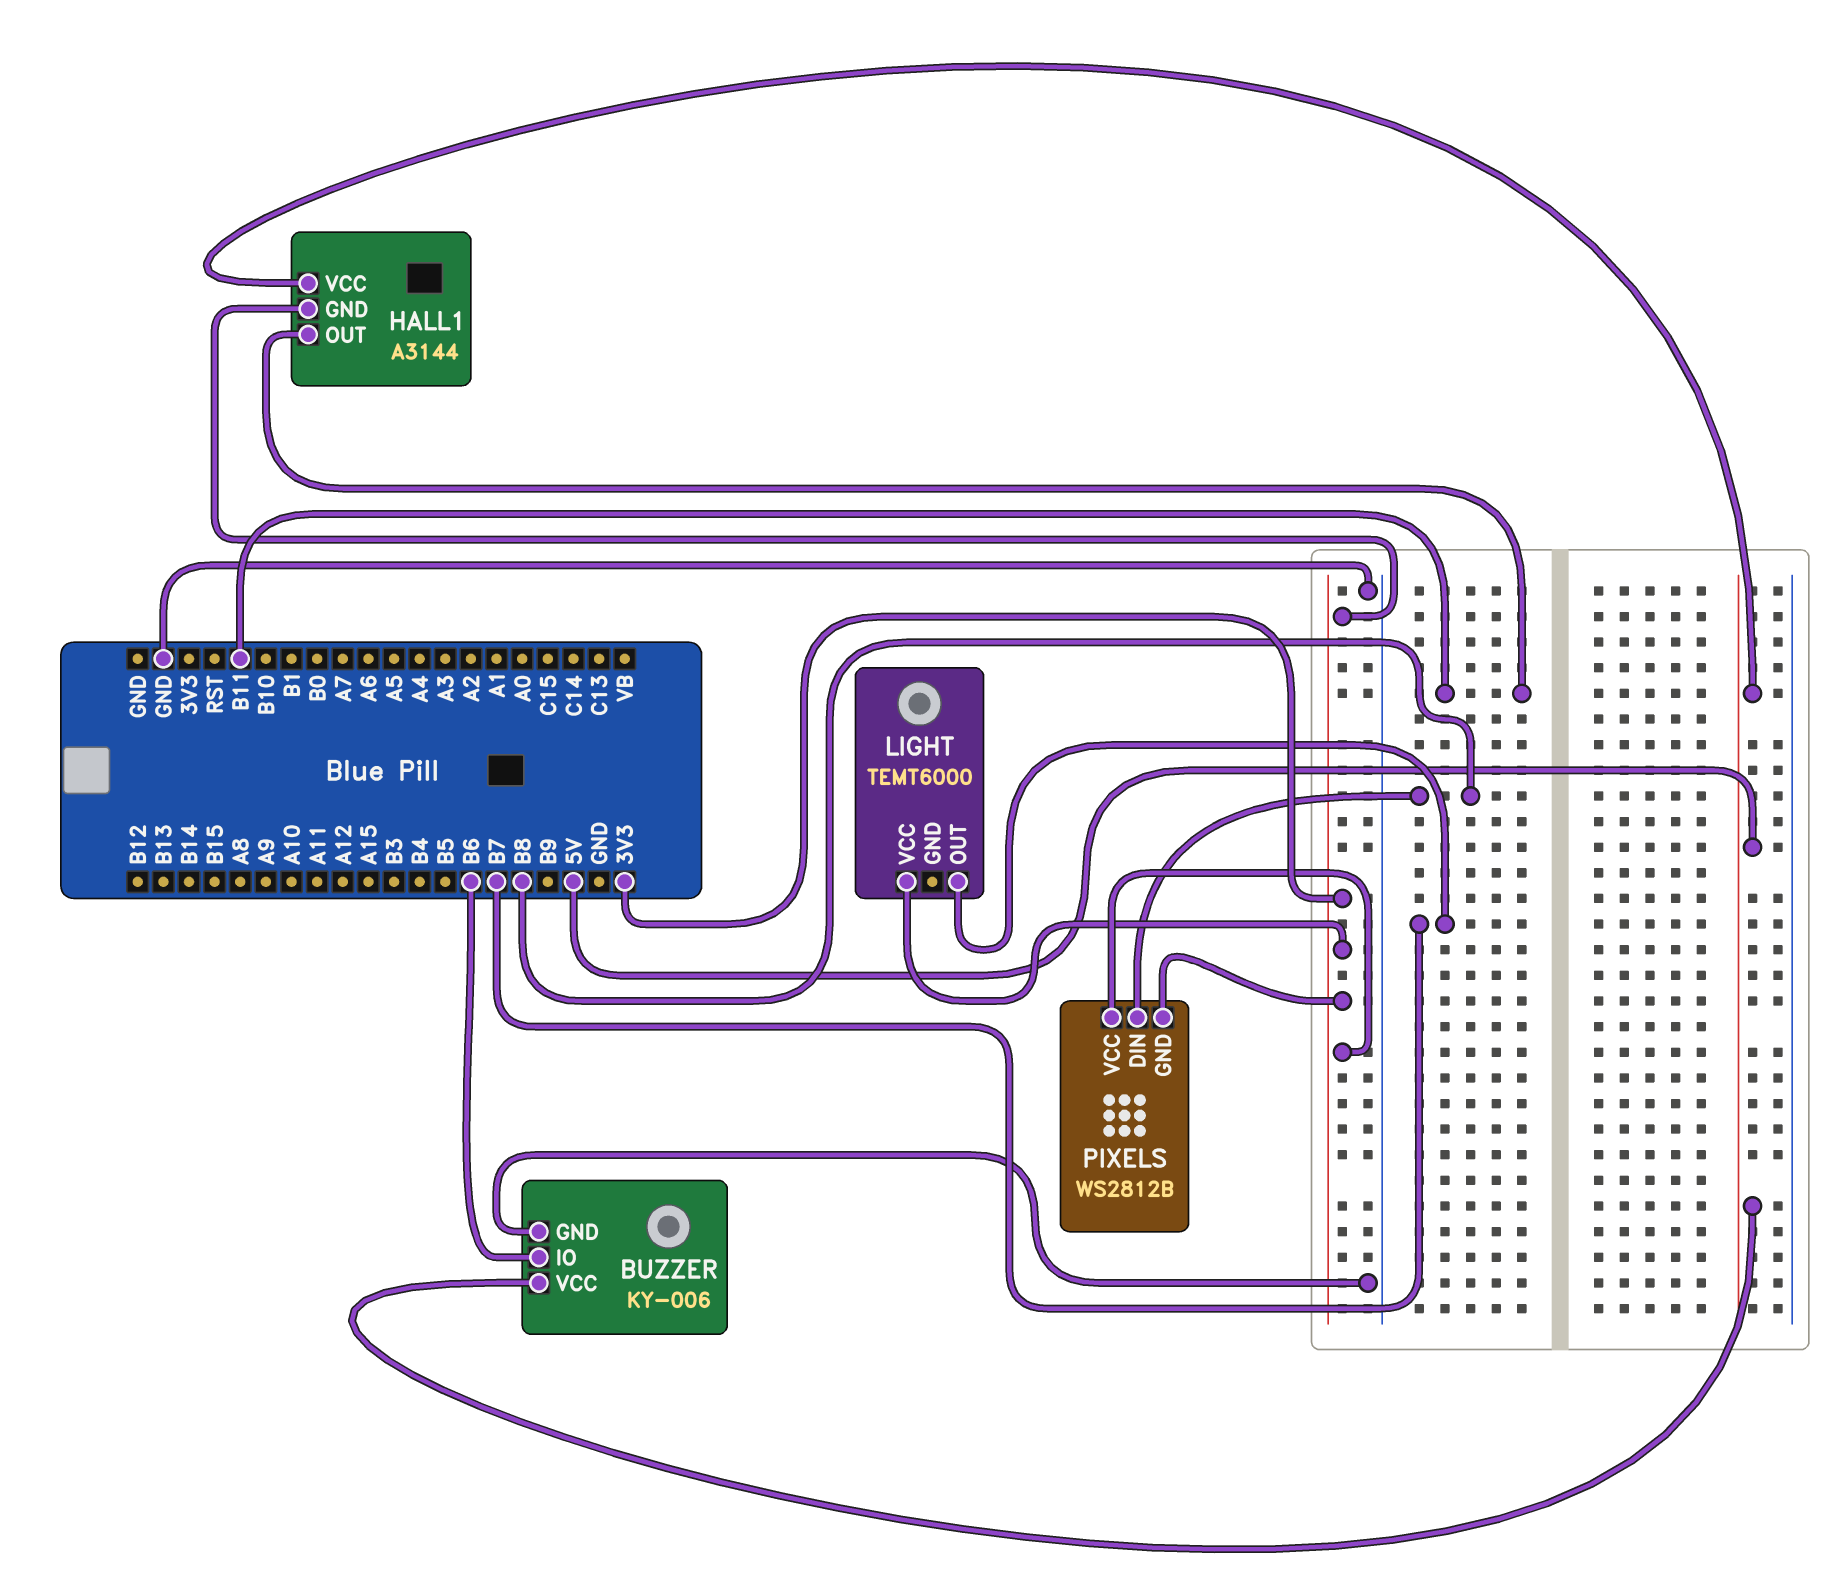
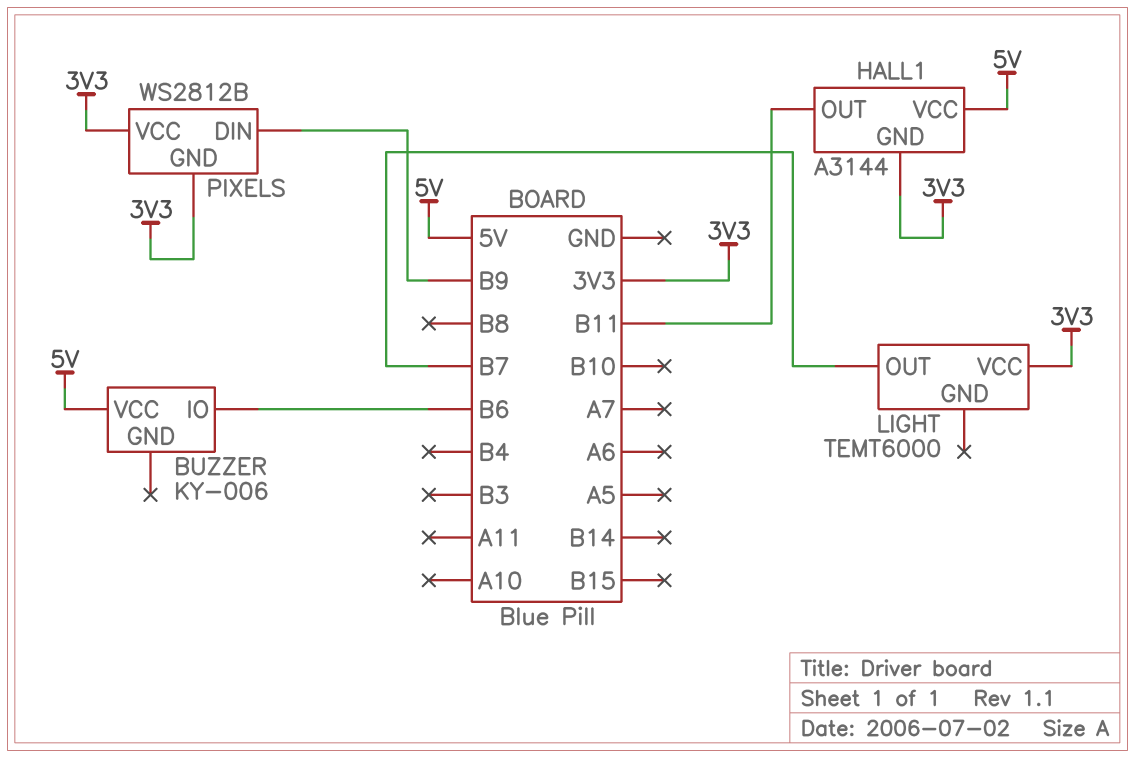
BUZZER pin GND: GND -> none
PIXELS pin DIN: B8 -> B9

